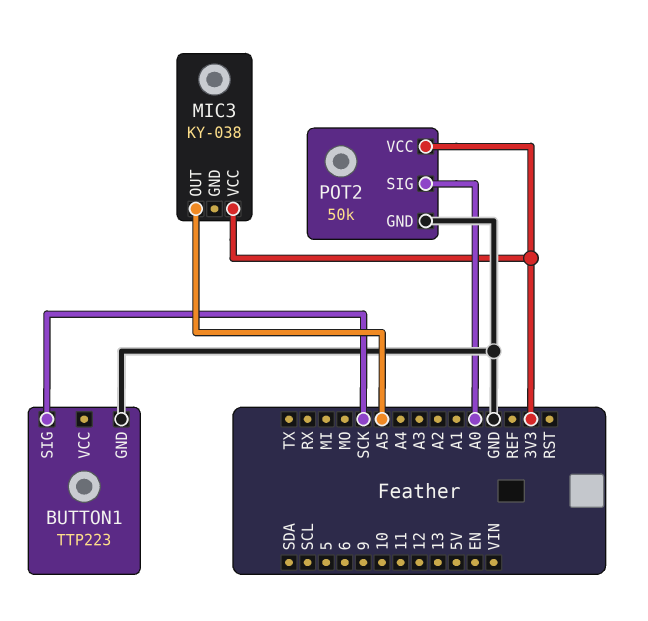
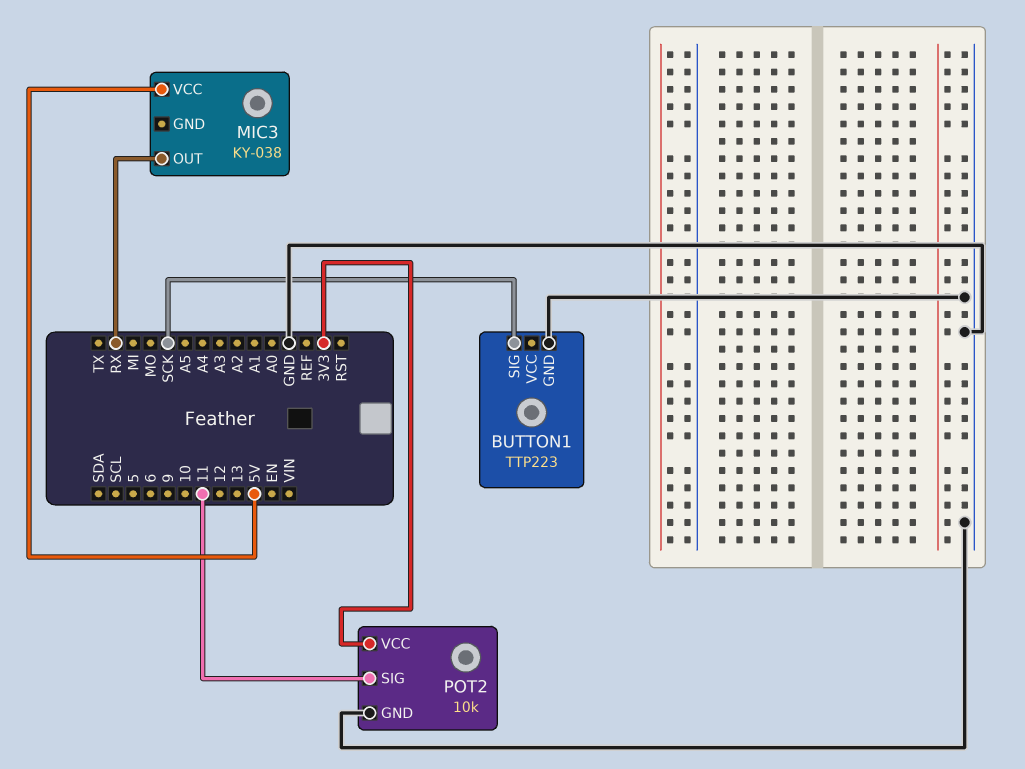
MIC3 pin OUT: A5 -> RX
MIC3 pin VCC: 3V3 -> 5V
POT2: 50k -> 10k
POT2 pin SIG: A0 -> 11

